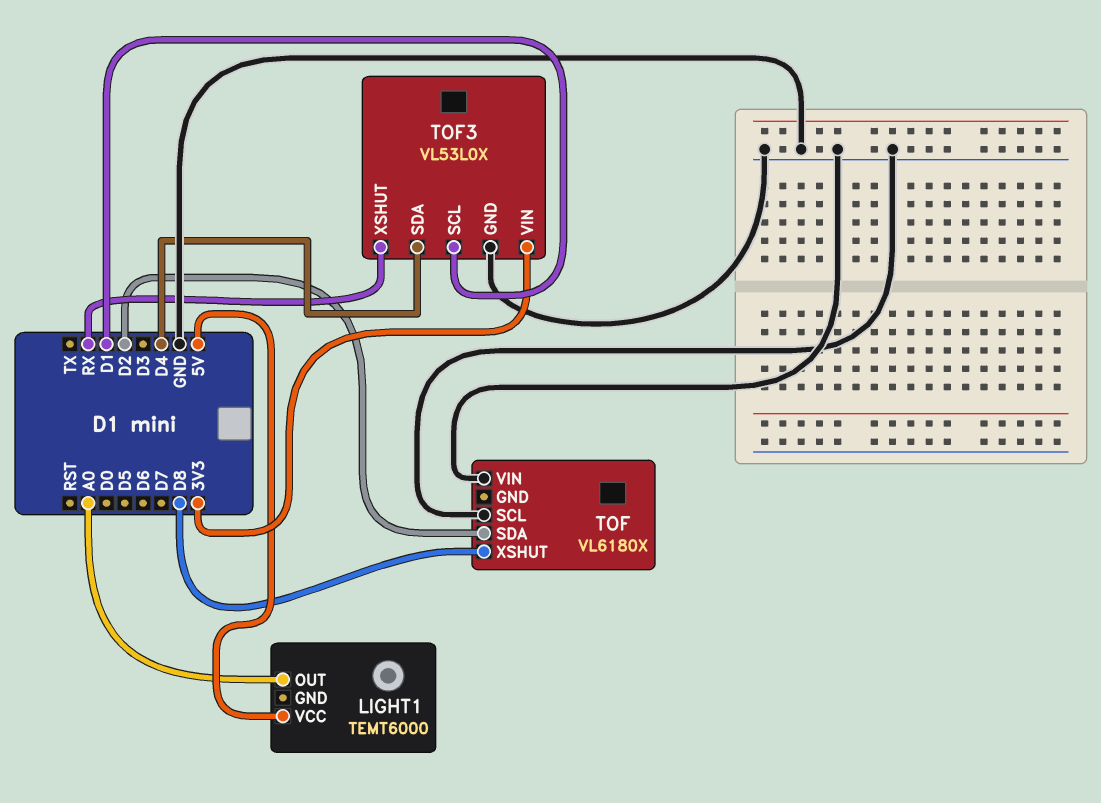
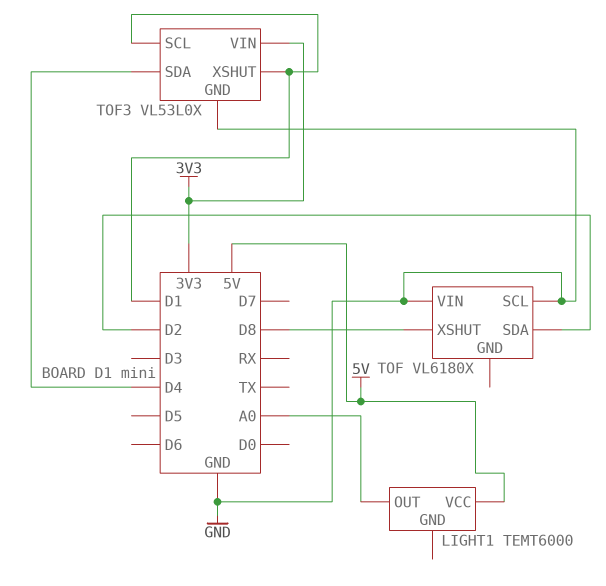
TOF3 pin XSHUT: RX -> D1

